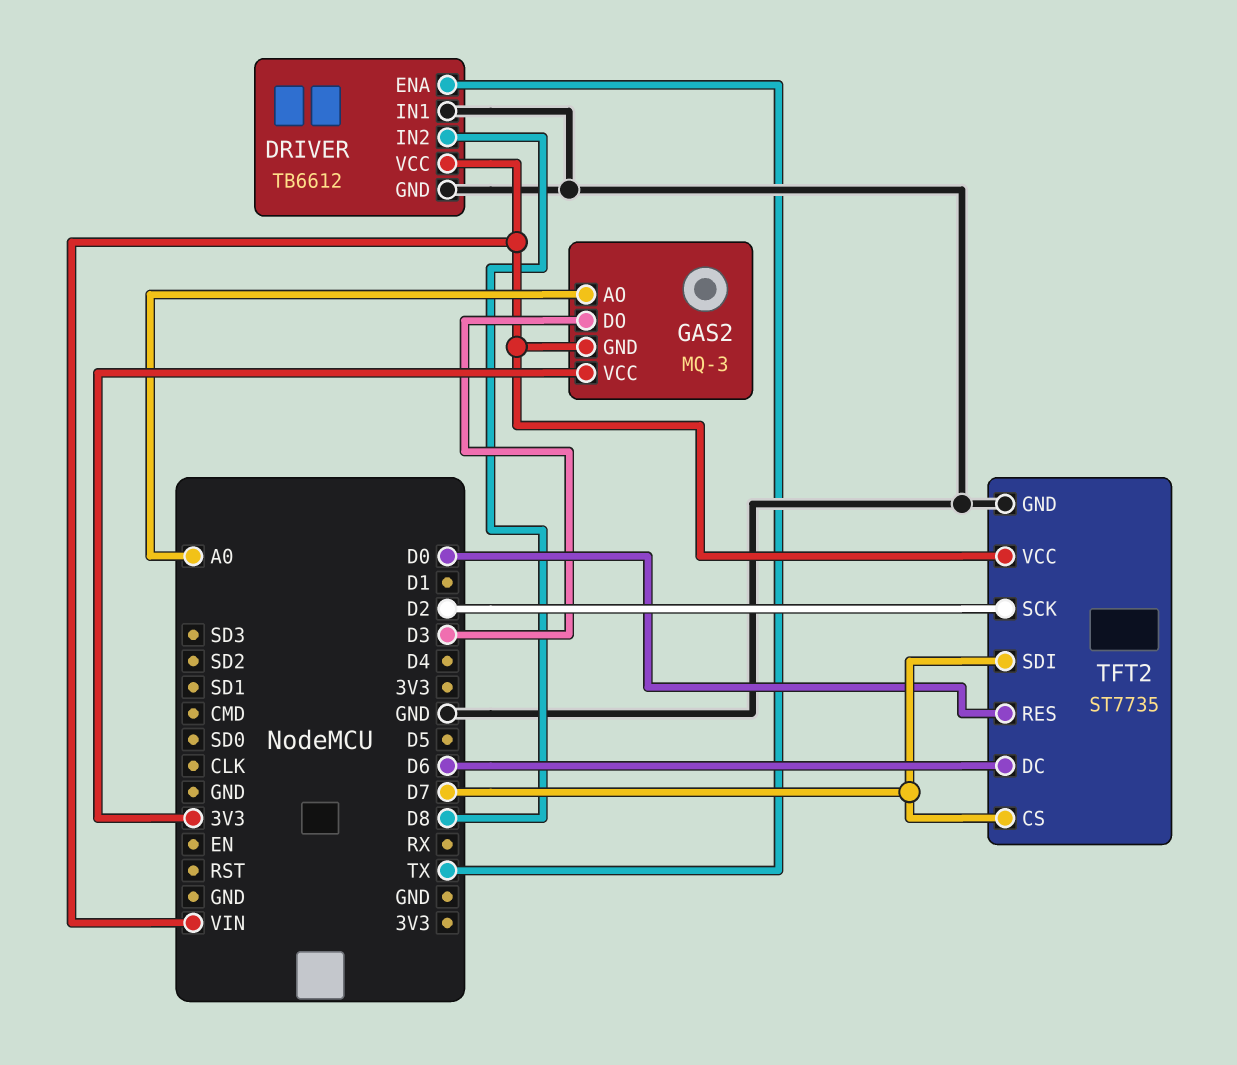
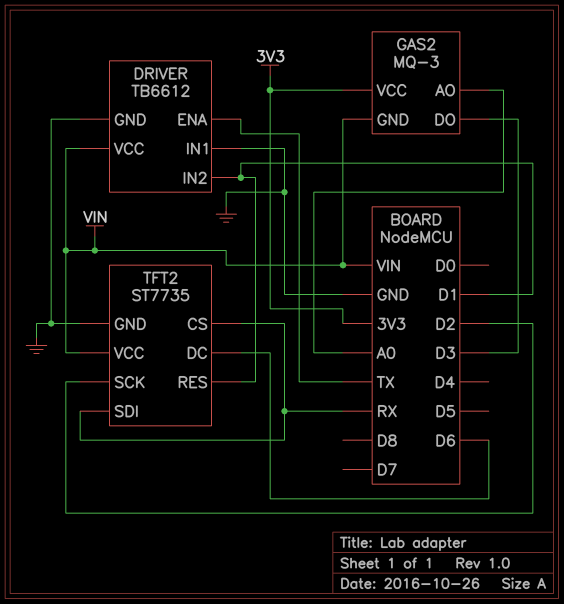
DRIVER pin IN2: D8 -> D1
TFT2 pin CS: D7 -> RX
TFT2 pin RES: D0 -> D1
TFT2 pin SDI: D7 -> RX

